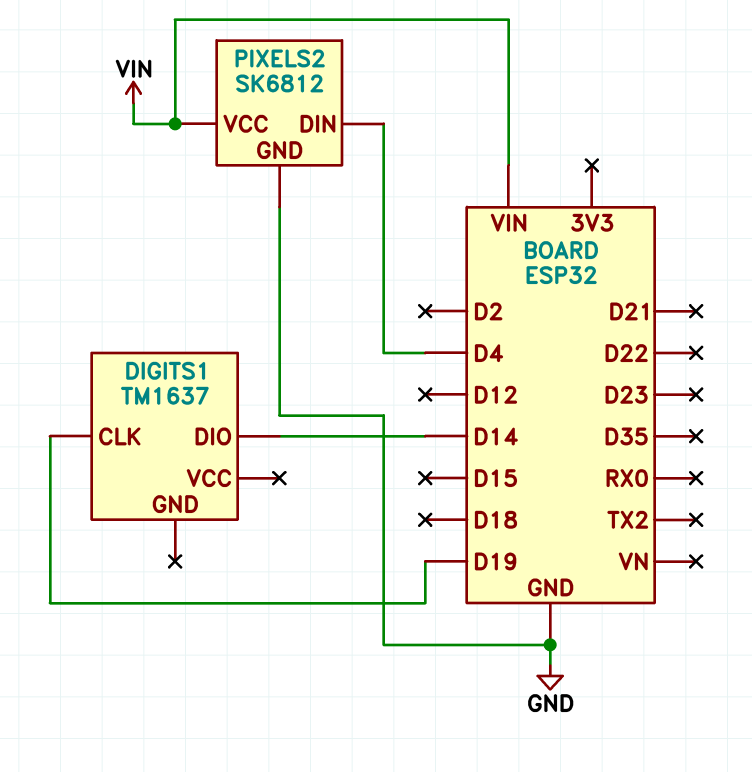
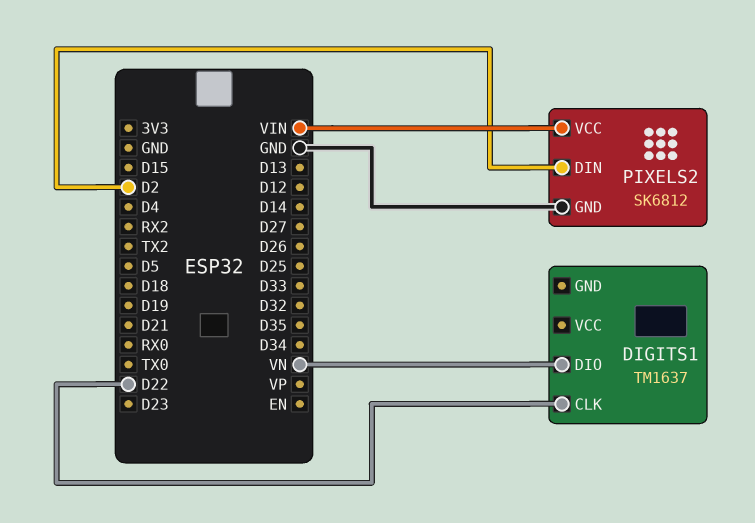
DIGITS1 pin CLK: D19 -> D22
DIGITS1 pin DIO: D14 -> VN
PIXELS2 pin DIN: D4 -> D2

